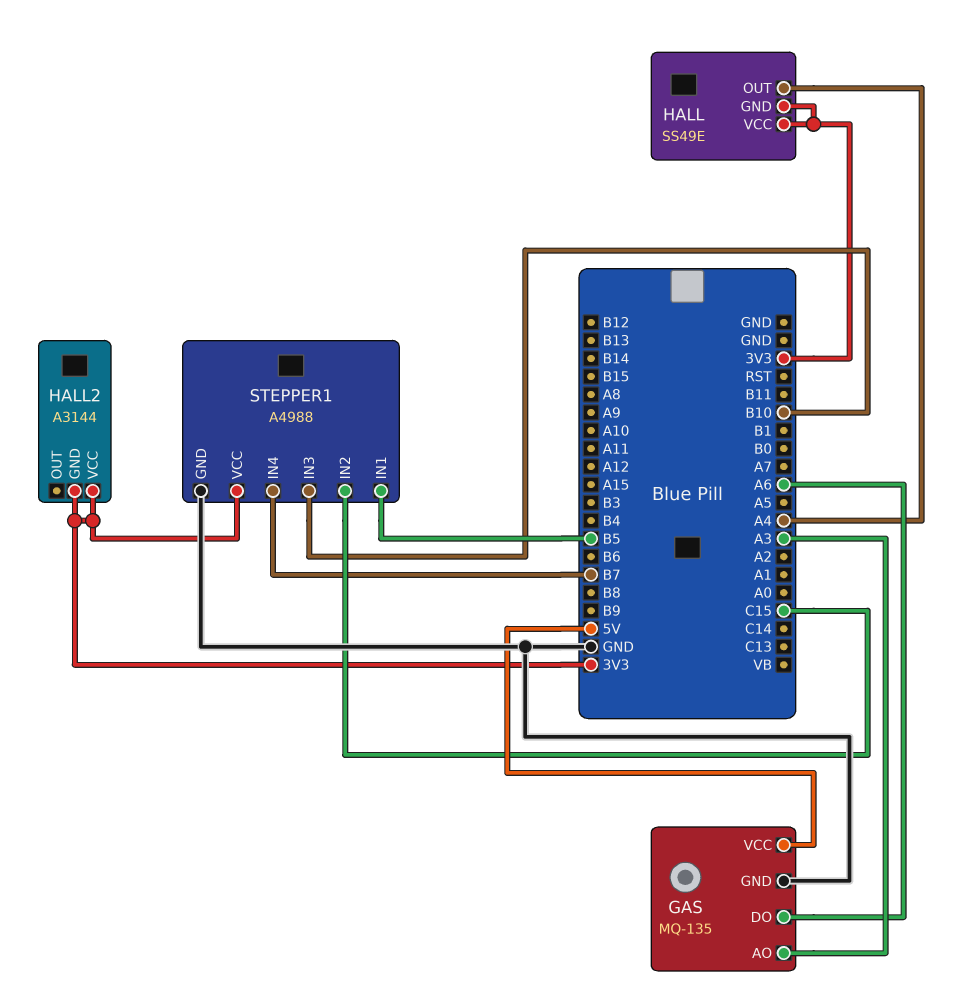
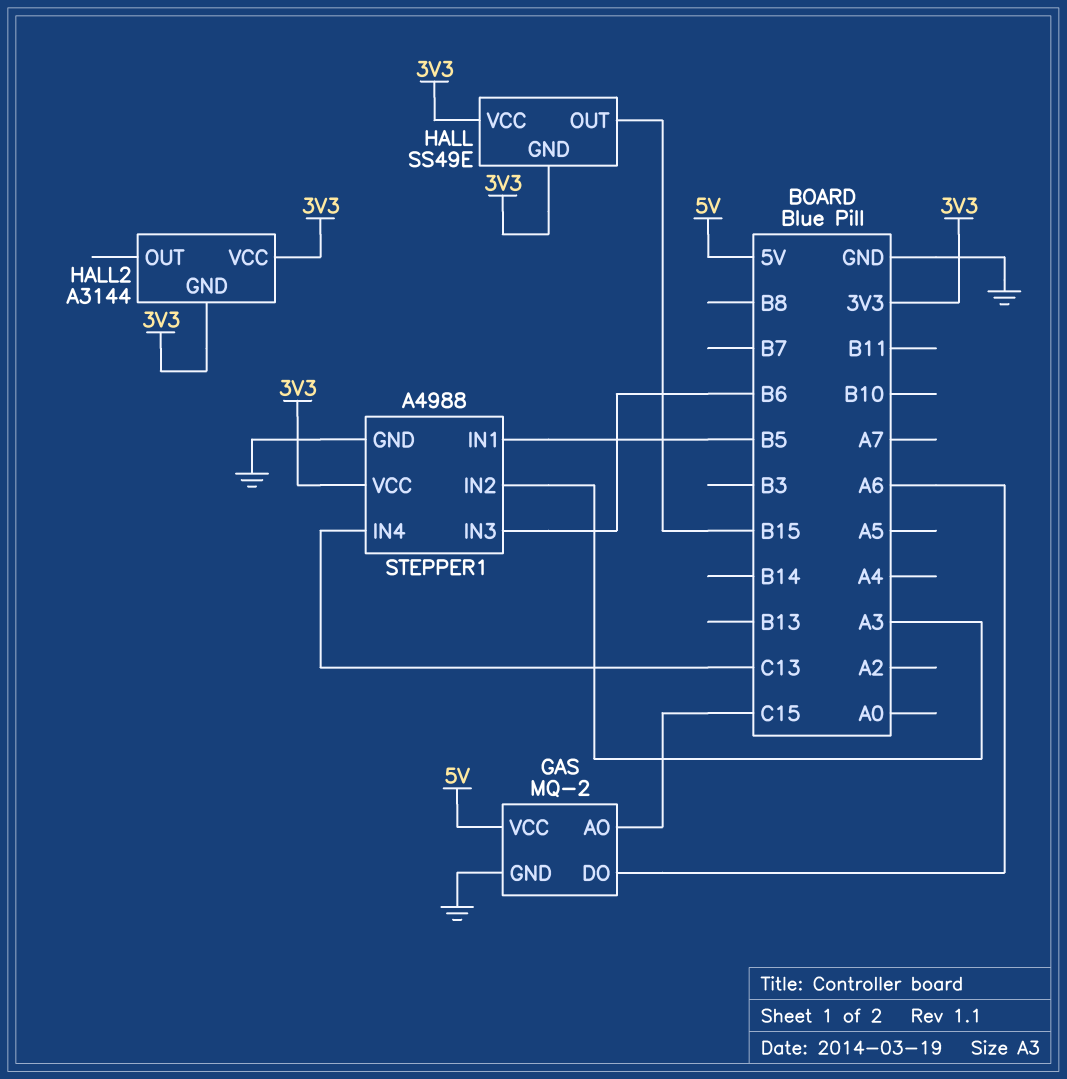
GAS: MQ-135 -> MQ-2
GAS pin AO: A3 -> C15
HALL pin OUT: A4 -> B15
STEPPER1 pin IN2: C15 -> A3
STEPPER1 pin IN3: B10 -> B6
STEPPER1 pin IN4: B7 -> C13

